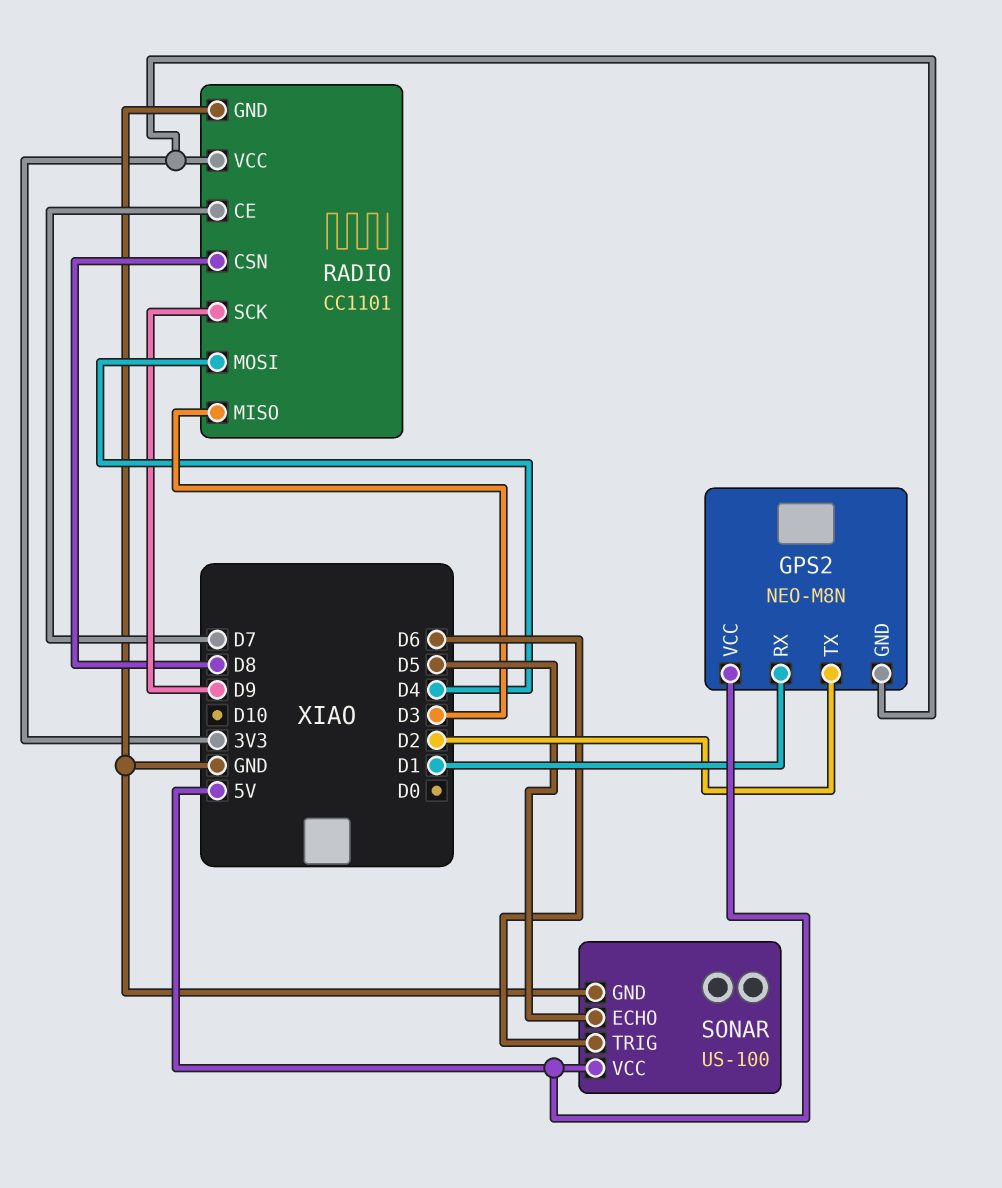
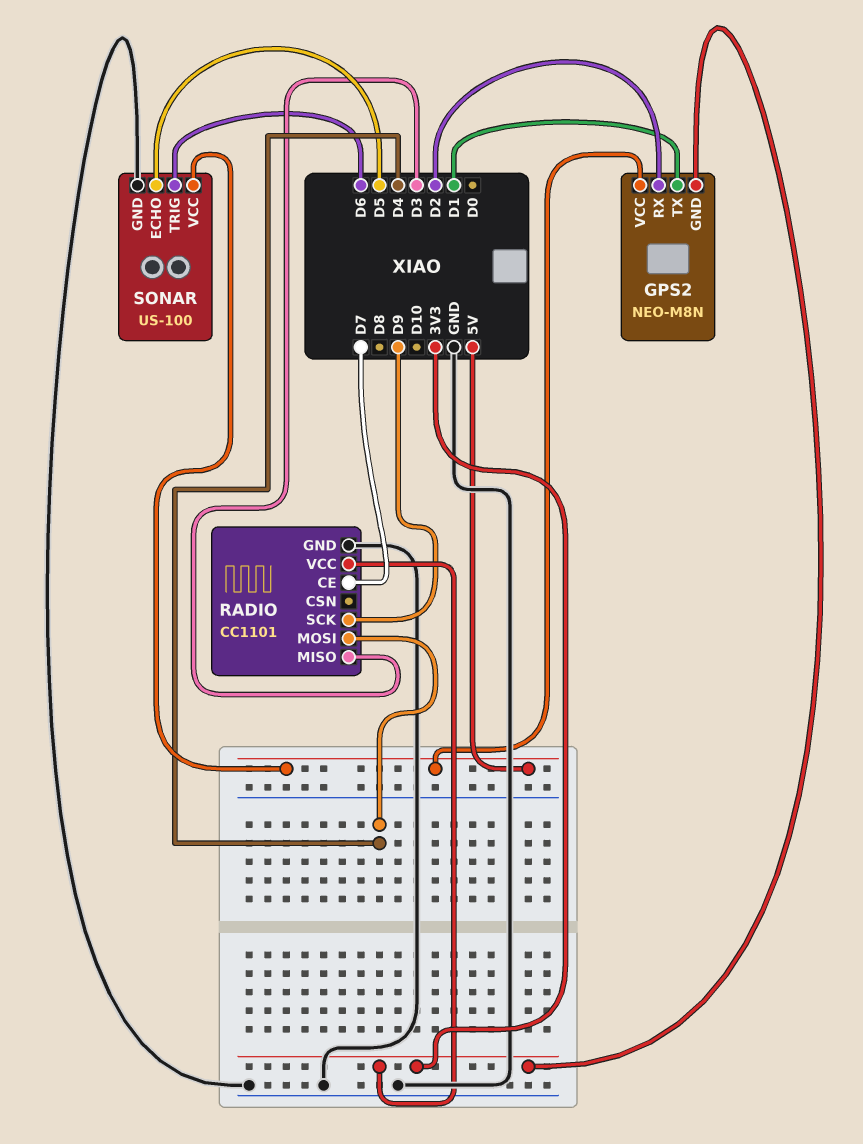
GPS2 pin RX: D1 -> D2
GPS2 pin TX: D2 -> D1
RADIO pin CSN: D8 -> none

